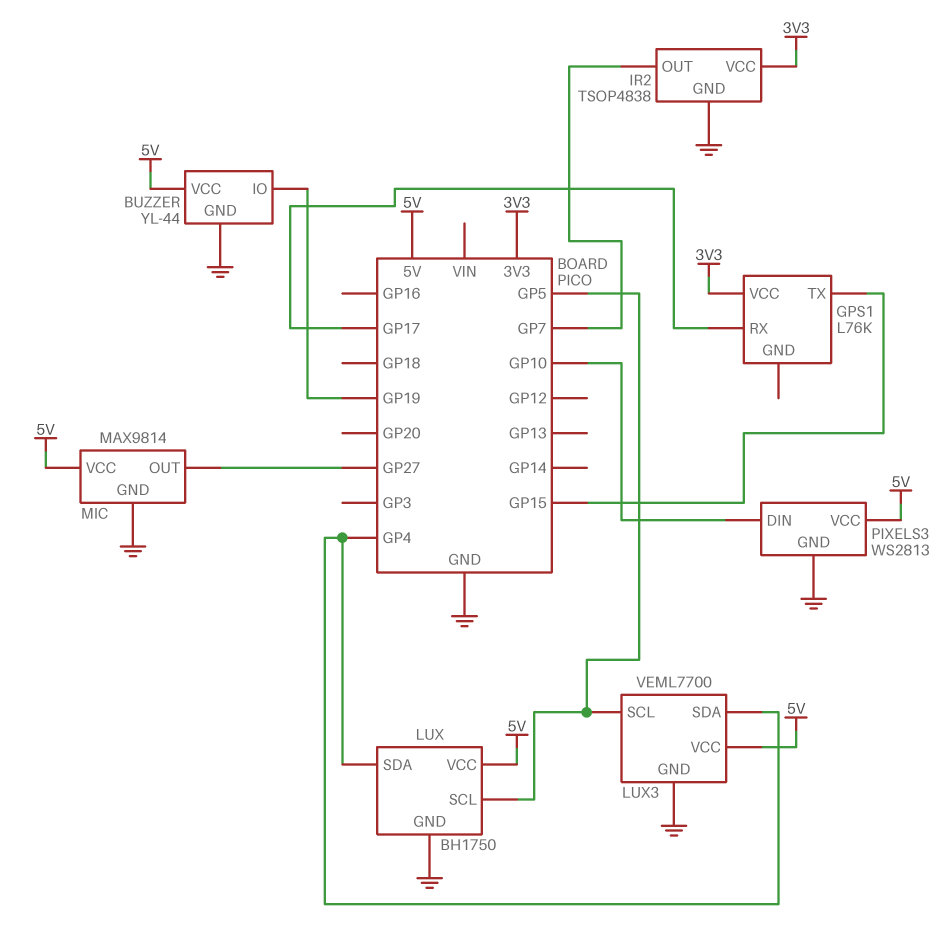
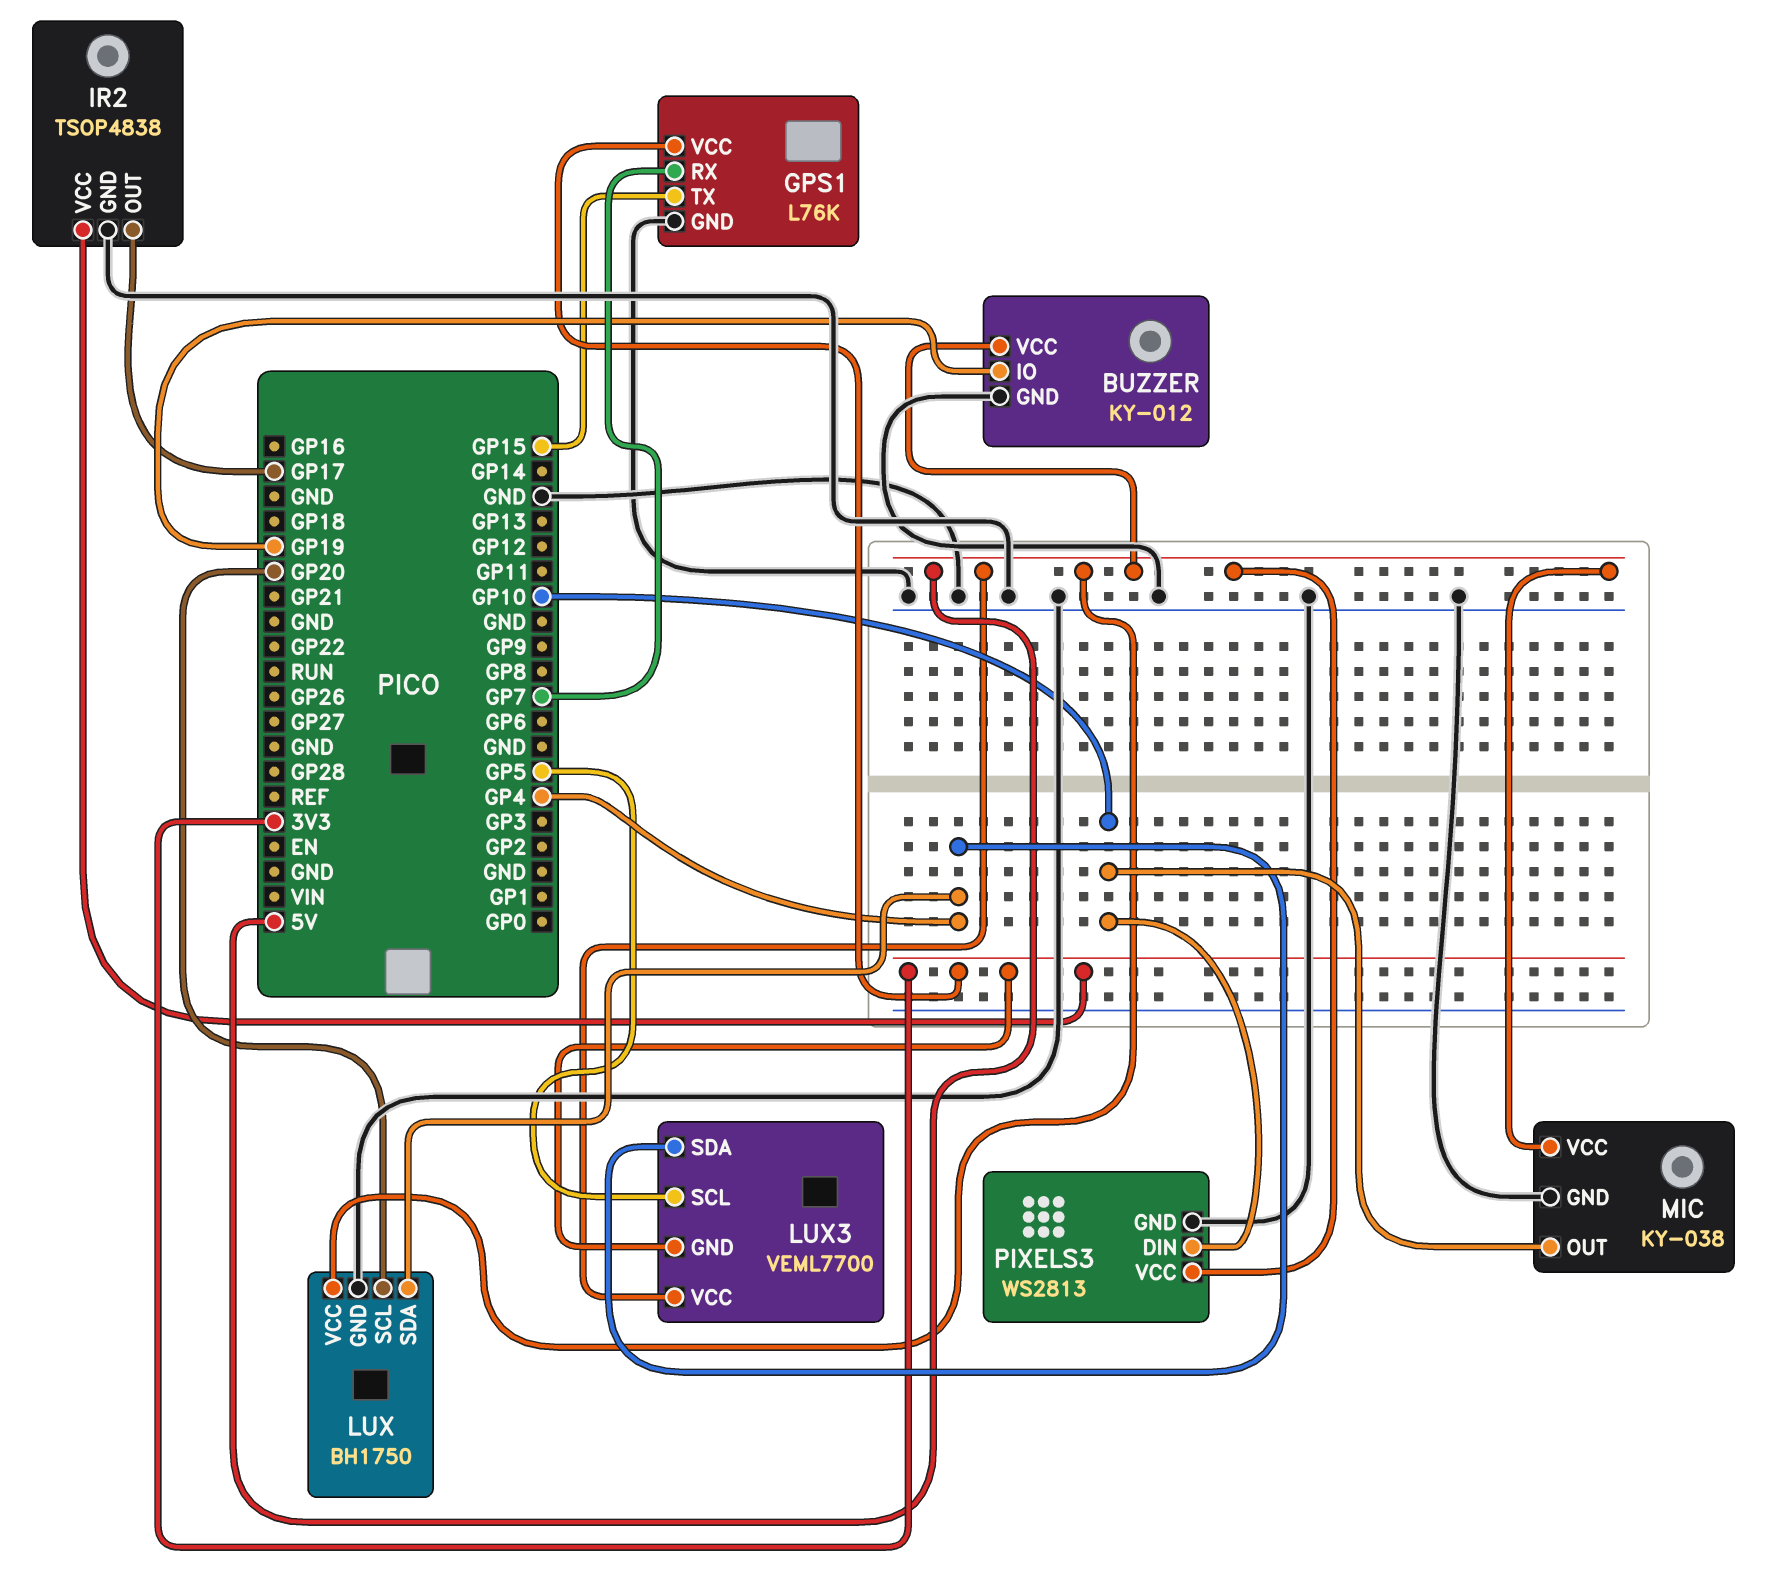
BUZZER: YL-44 -> KY-012
GPS1 pin GND: none -> GND
GPS1 pin RX: GP17 -> GP7
IR2 pin OUT: GP7 -> GP17
LUX pin SCL: GP5 -> GP20
LUX3 pin GND: GND -> 3V3
MIC: MAX9814 -> KY-038
MIC pin OUT: GP27 -> GP10

